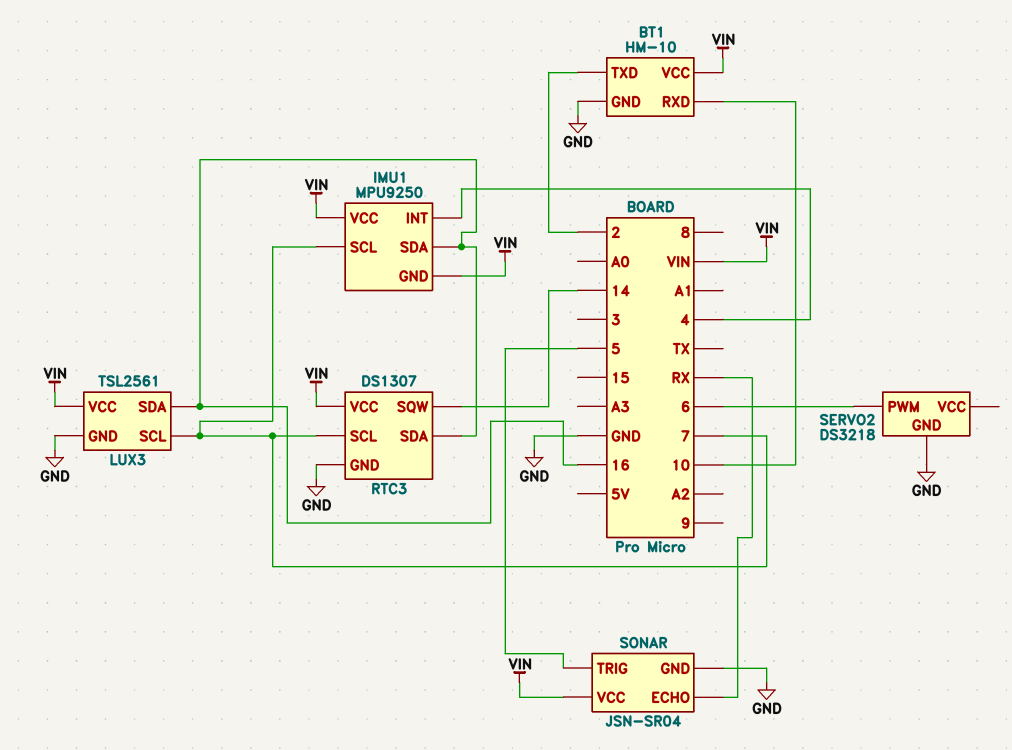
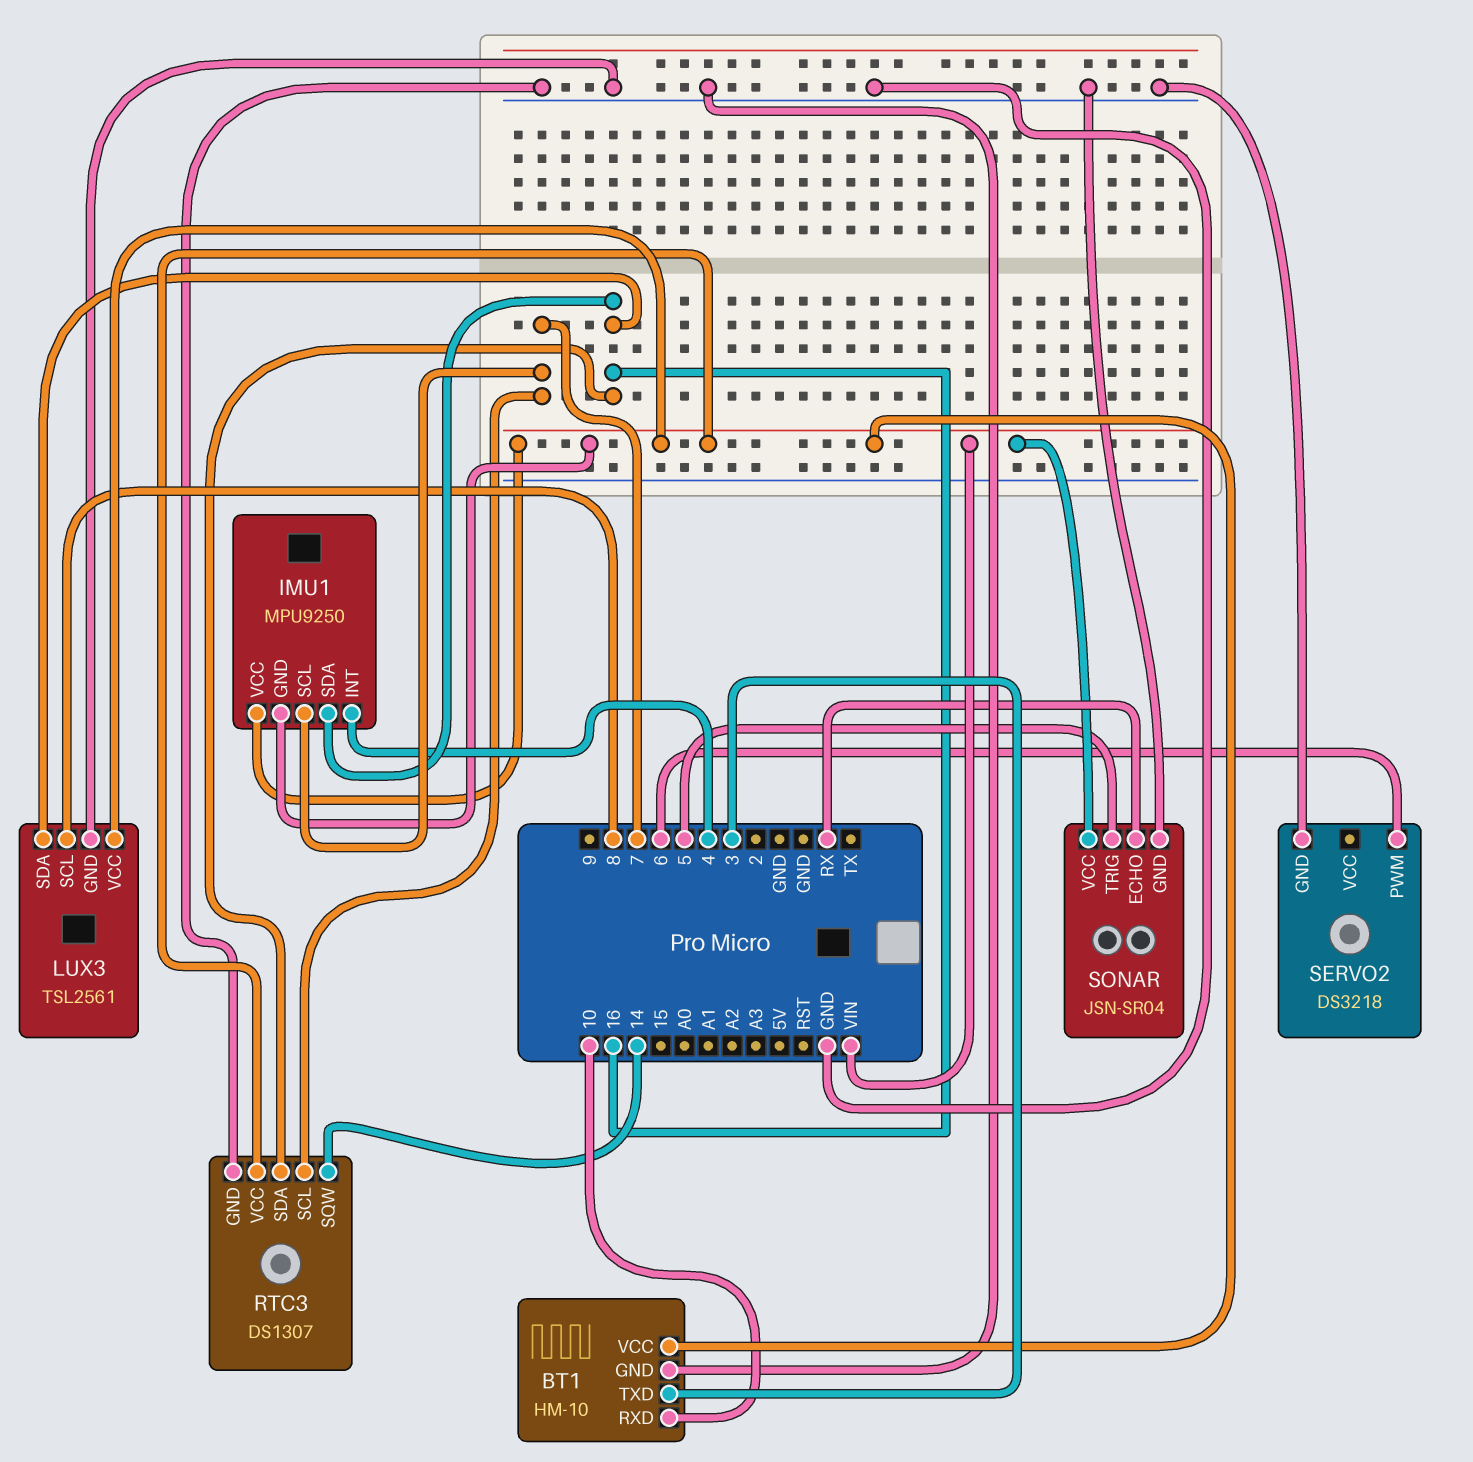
BT1 pin TXD: 2 -> 3
LUX3 pin SCL: 7 -> 8

